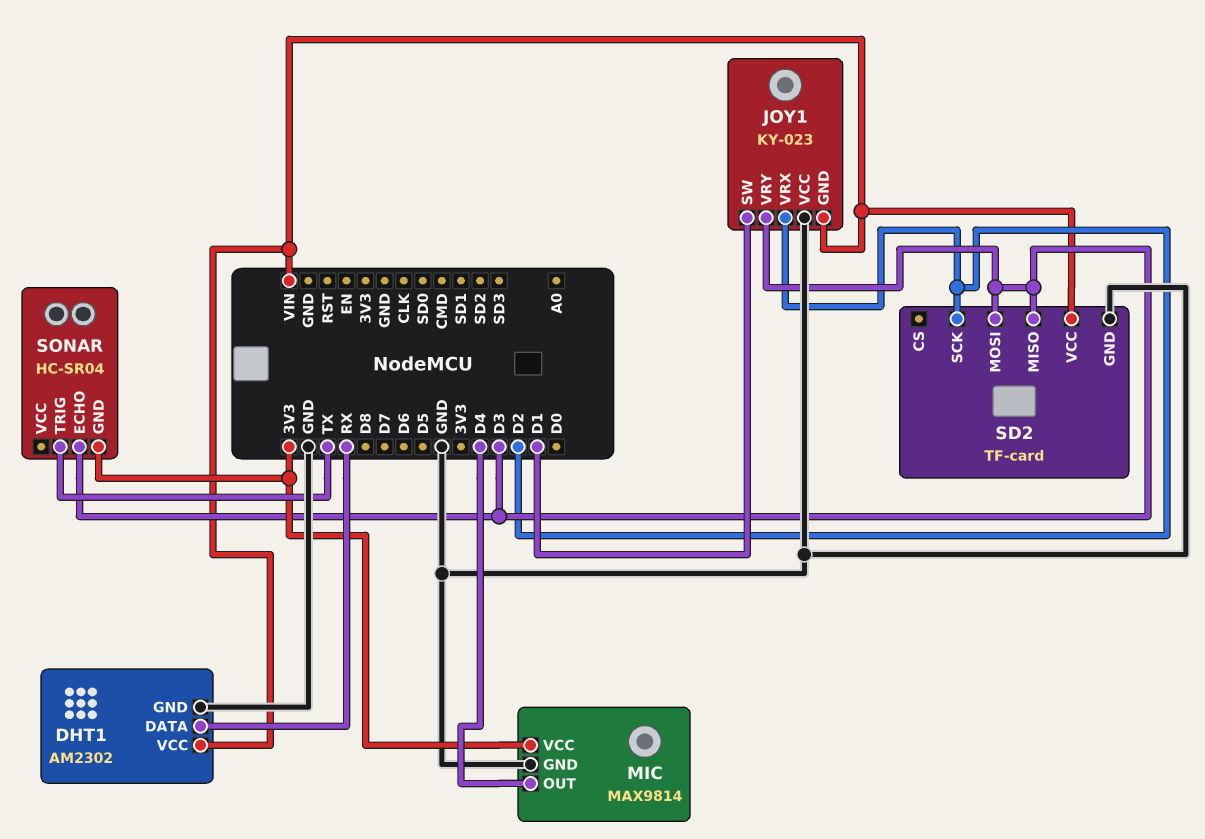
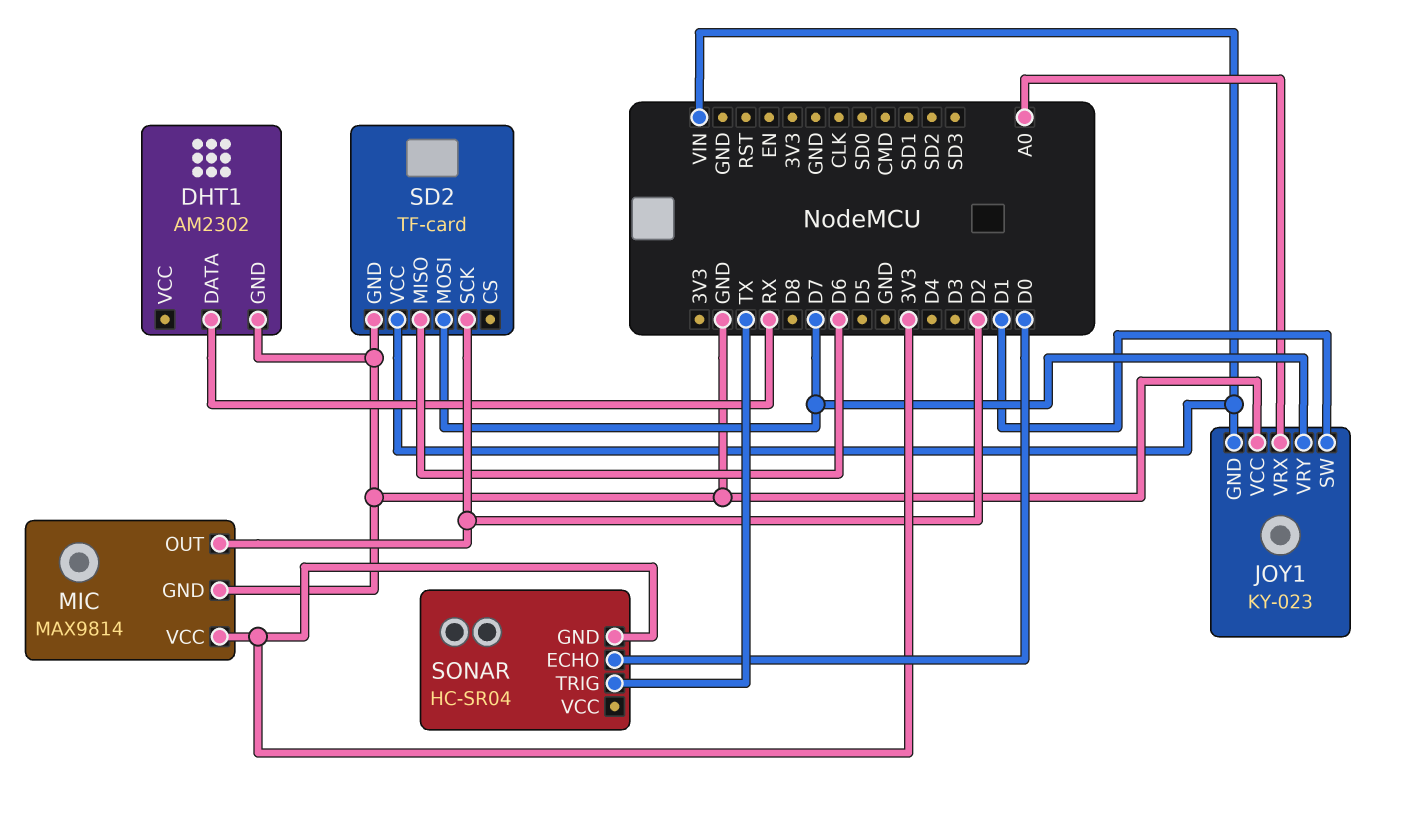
DHT1 pin VCC: VIN -> none
JOY1 pin VRX: D2 -> A0
JOY1 pin VRY: D3 -> D7
MIC pin OUT: D4 -> D2
SD2 pin MISO: D3 -> D6
SD2 pin MOSI: D3 -> D7
SONAR pin ECHO: D3 -> D0

